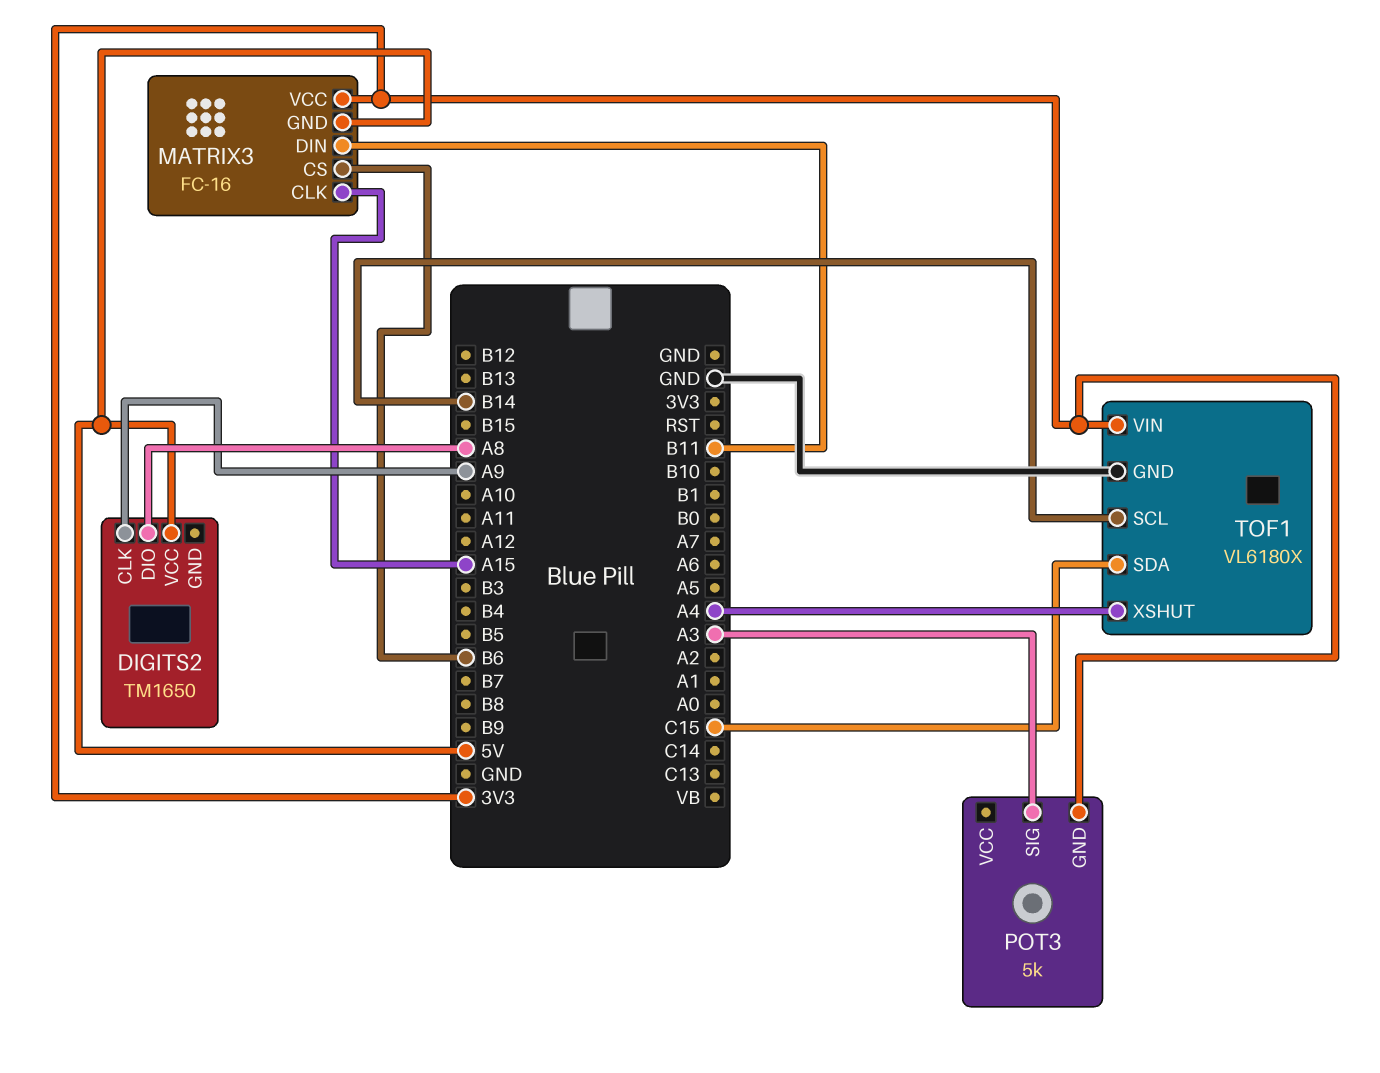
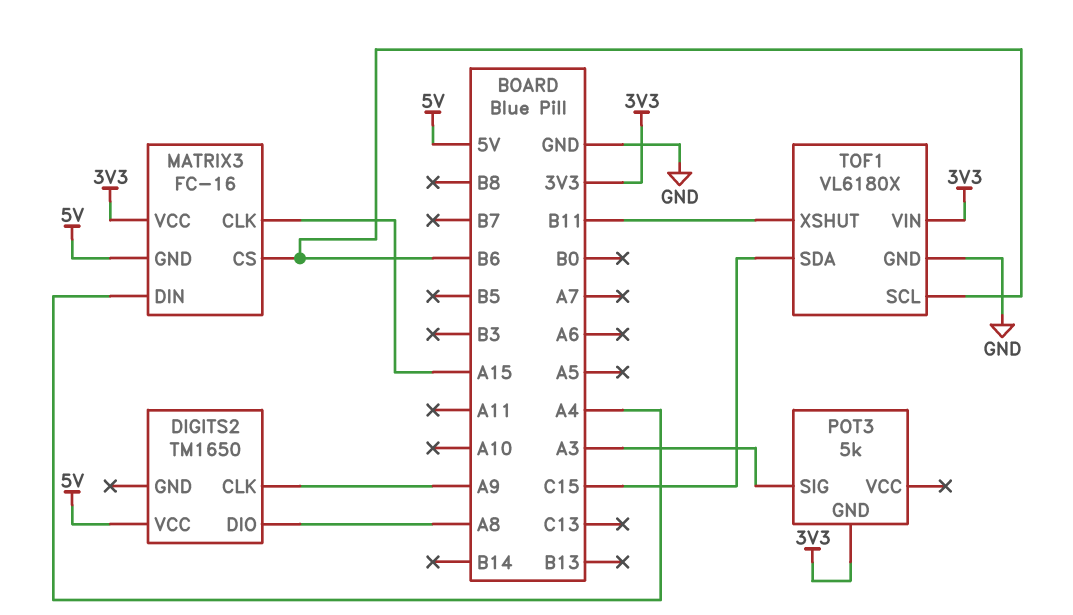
MATRIX3 pin DIN: B11 -> A4
TOF1 pin SCL: B14 -> B6
TOF1 pin XSHUT: A4 -> B11

